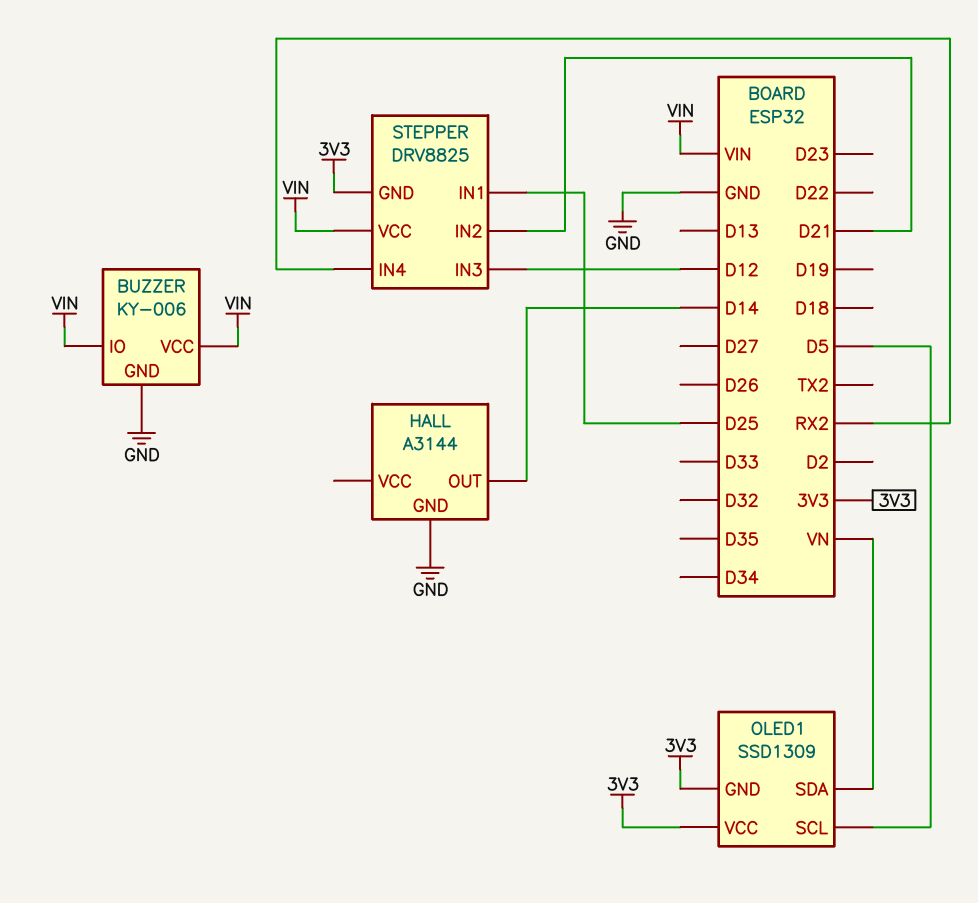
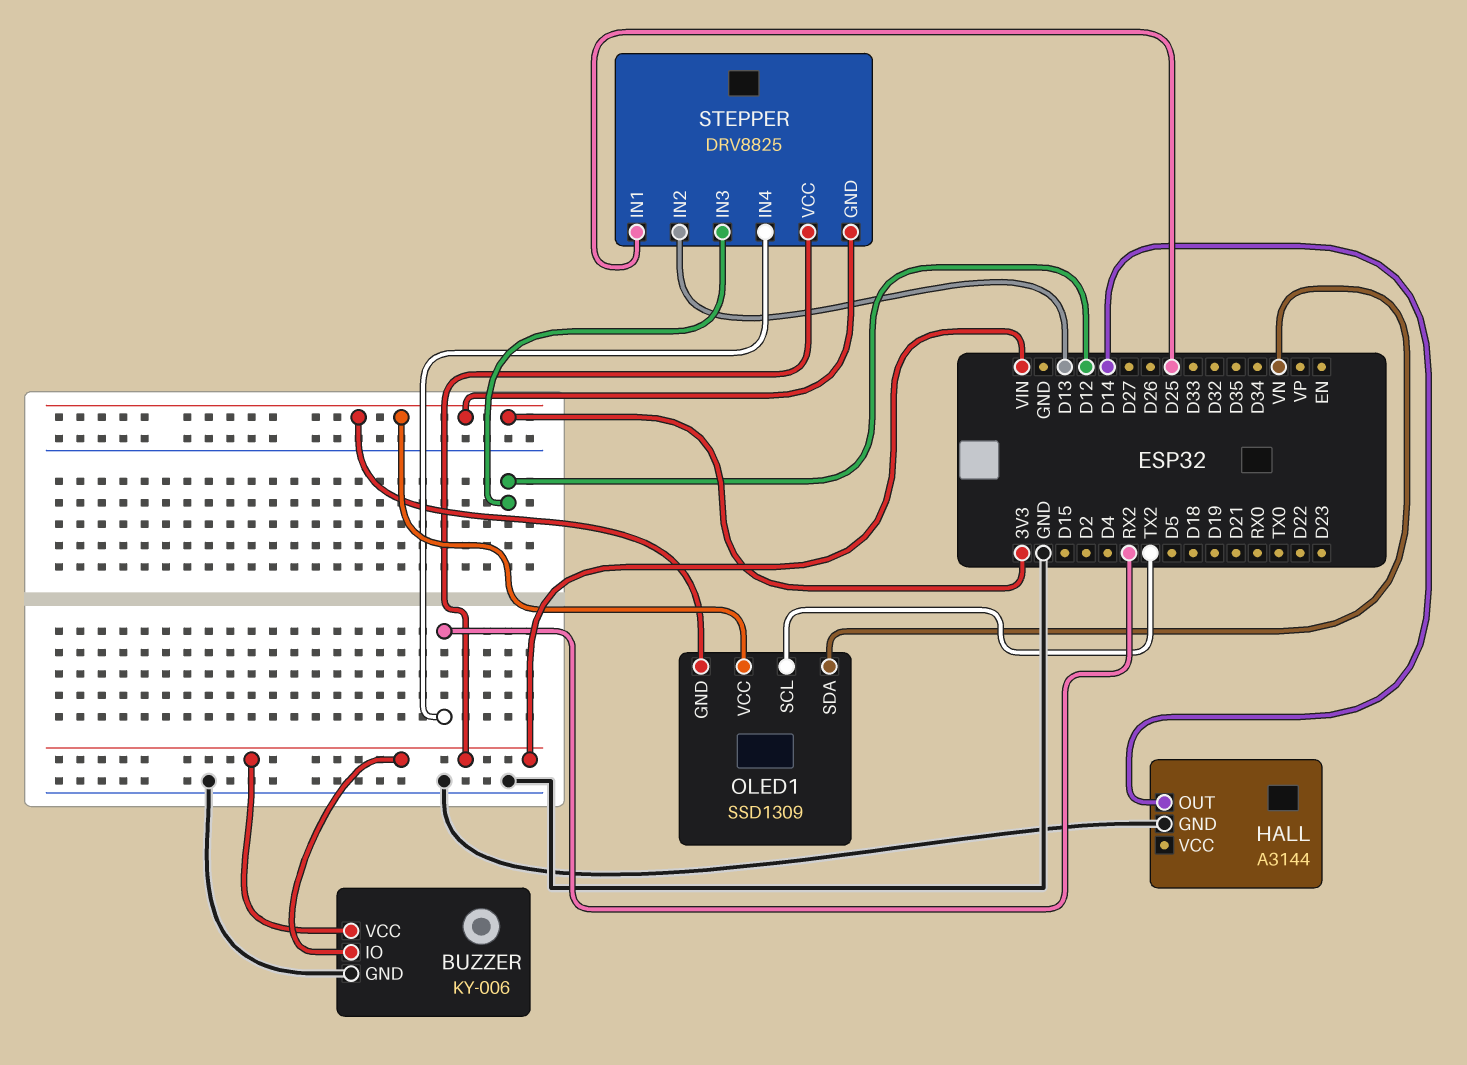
OLED1 pin SCL: D5 -> TX2
STEPPER pin IN2: D21 -> D13

